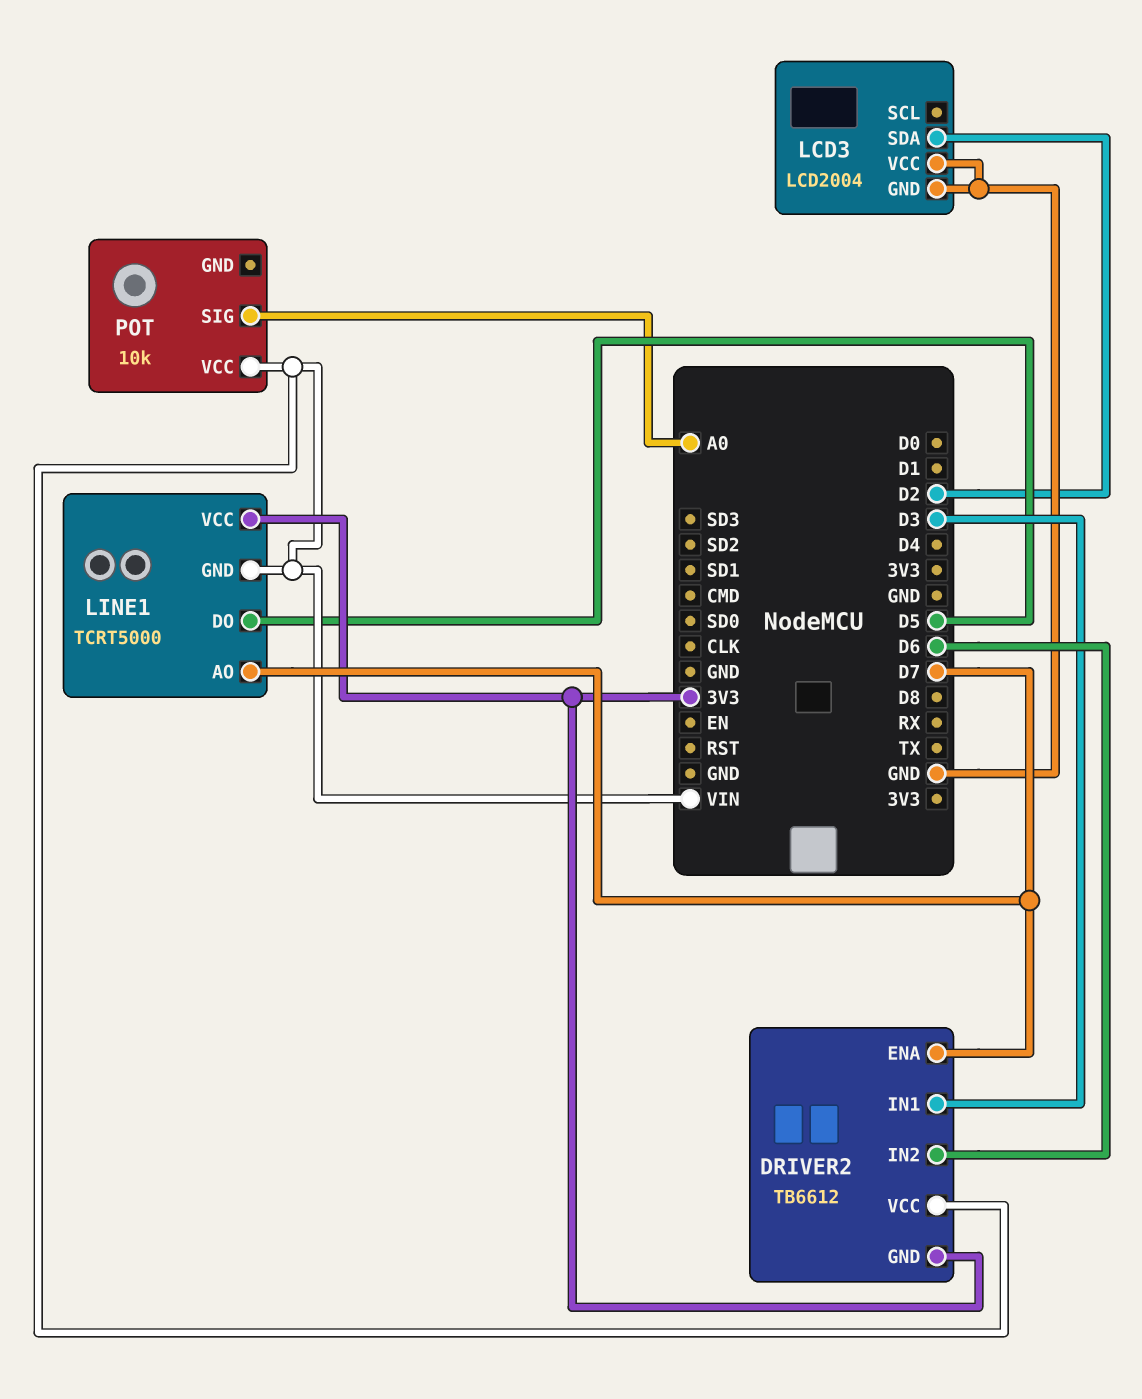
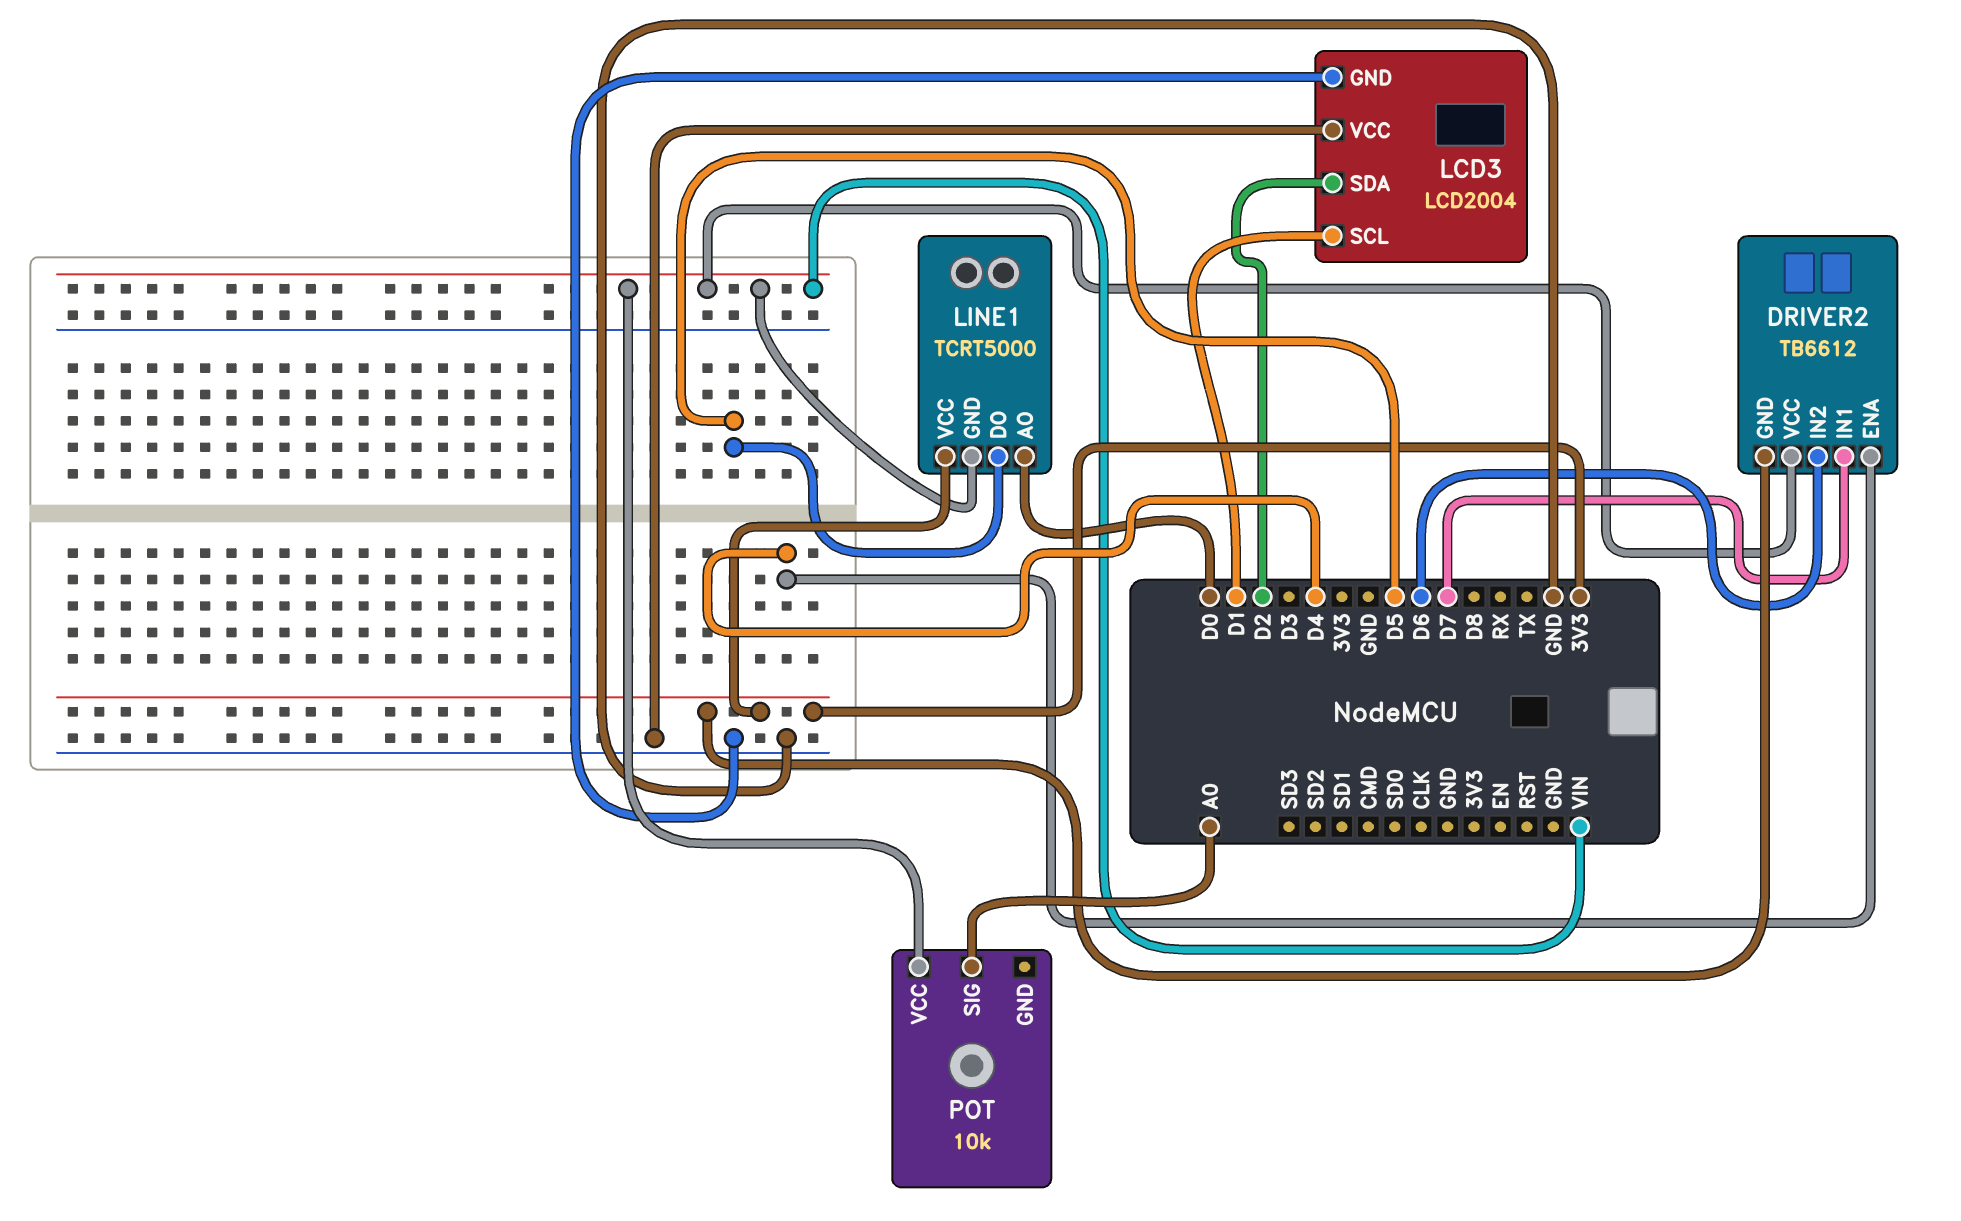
DRIVER2 pin ENA: D7 -> D4
DRIVER2 pin IN1: D3 -> D7
LCD3 pin SCL: none -> D1
LINE1 pin AO: D7 -> D0

